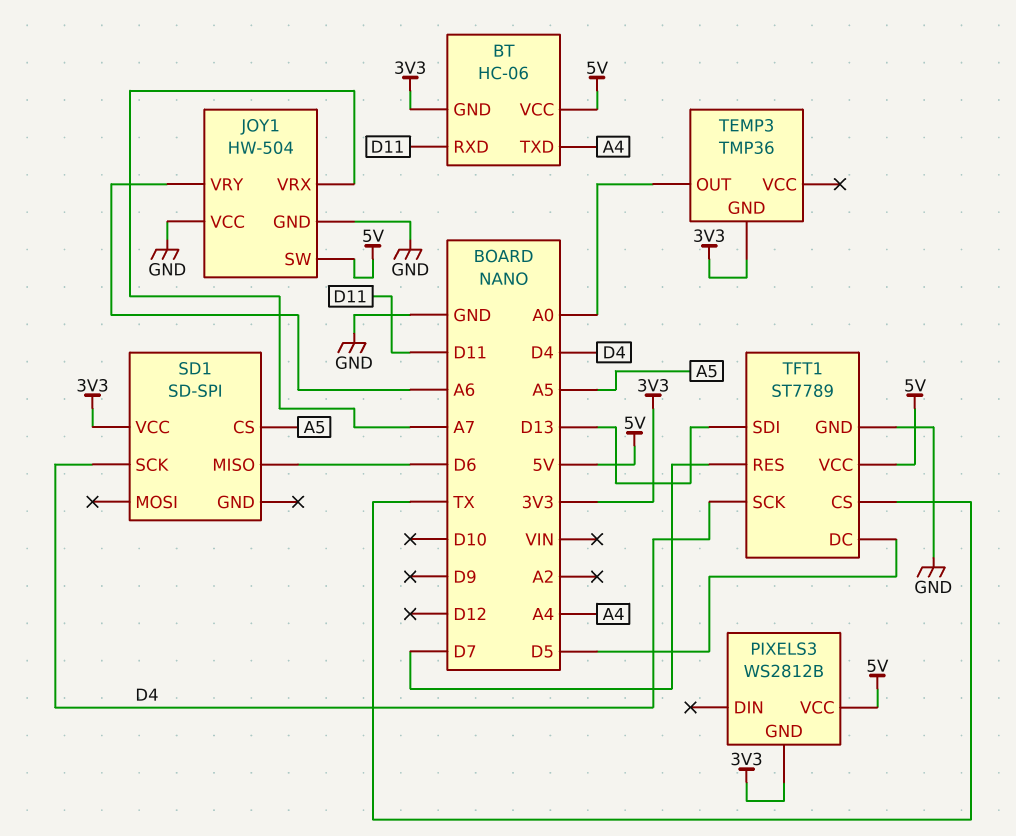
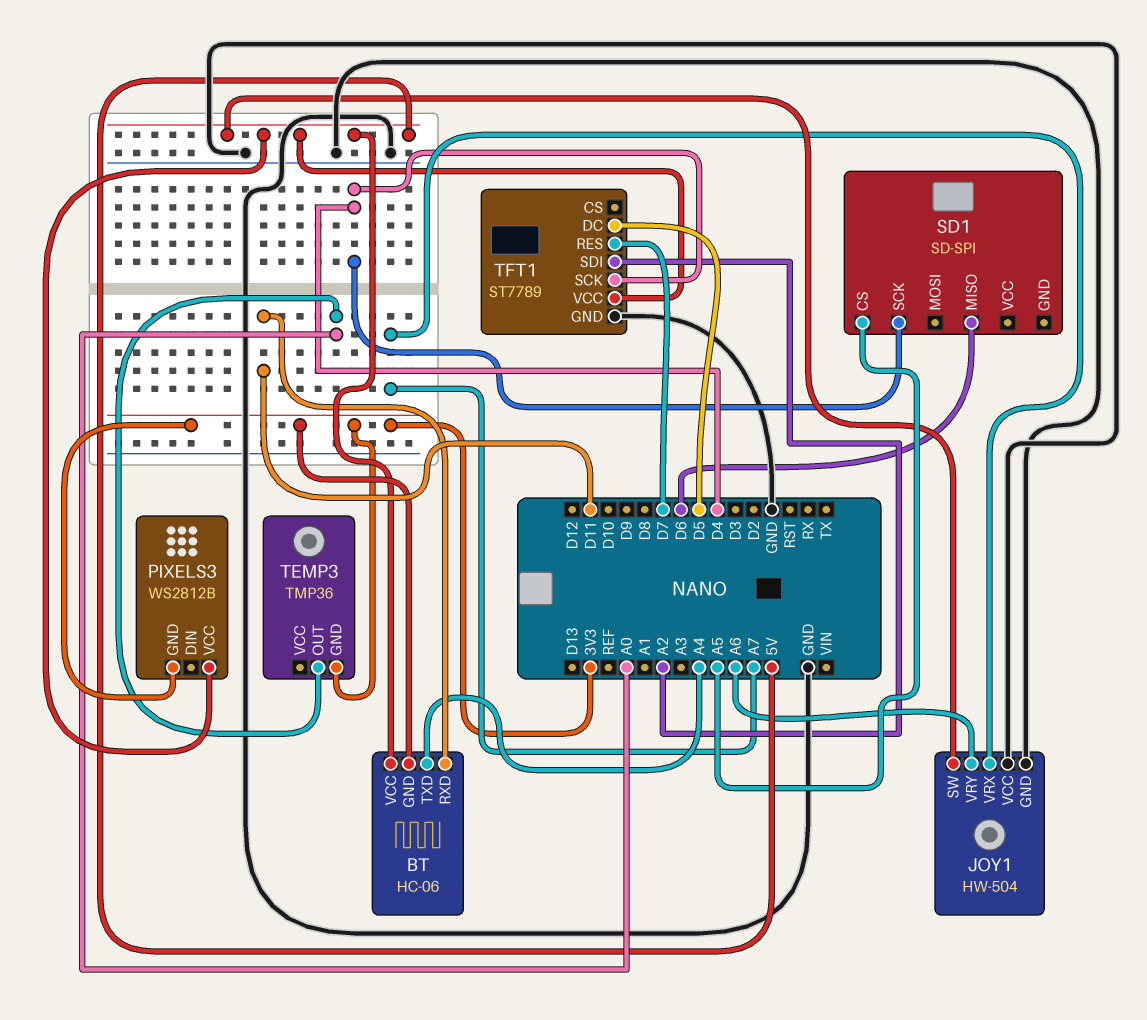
SD1 pin VCC: 3V3 -> none
TFT1 pin CS: TX -> none
TFT1 pin SDI: D13 -> A2

